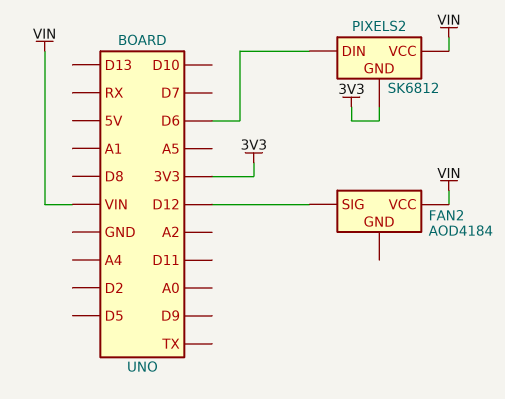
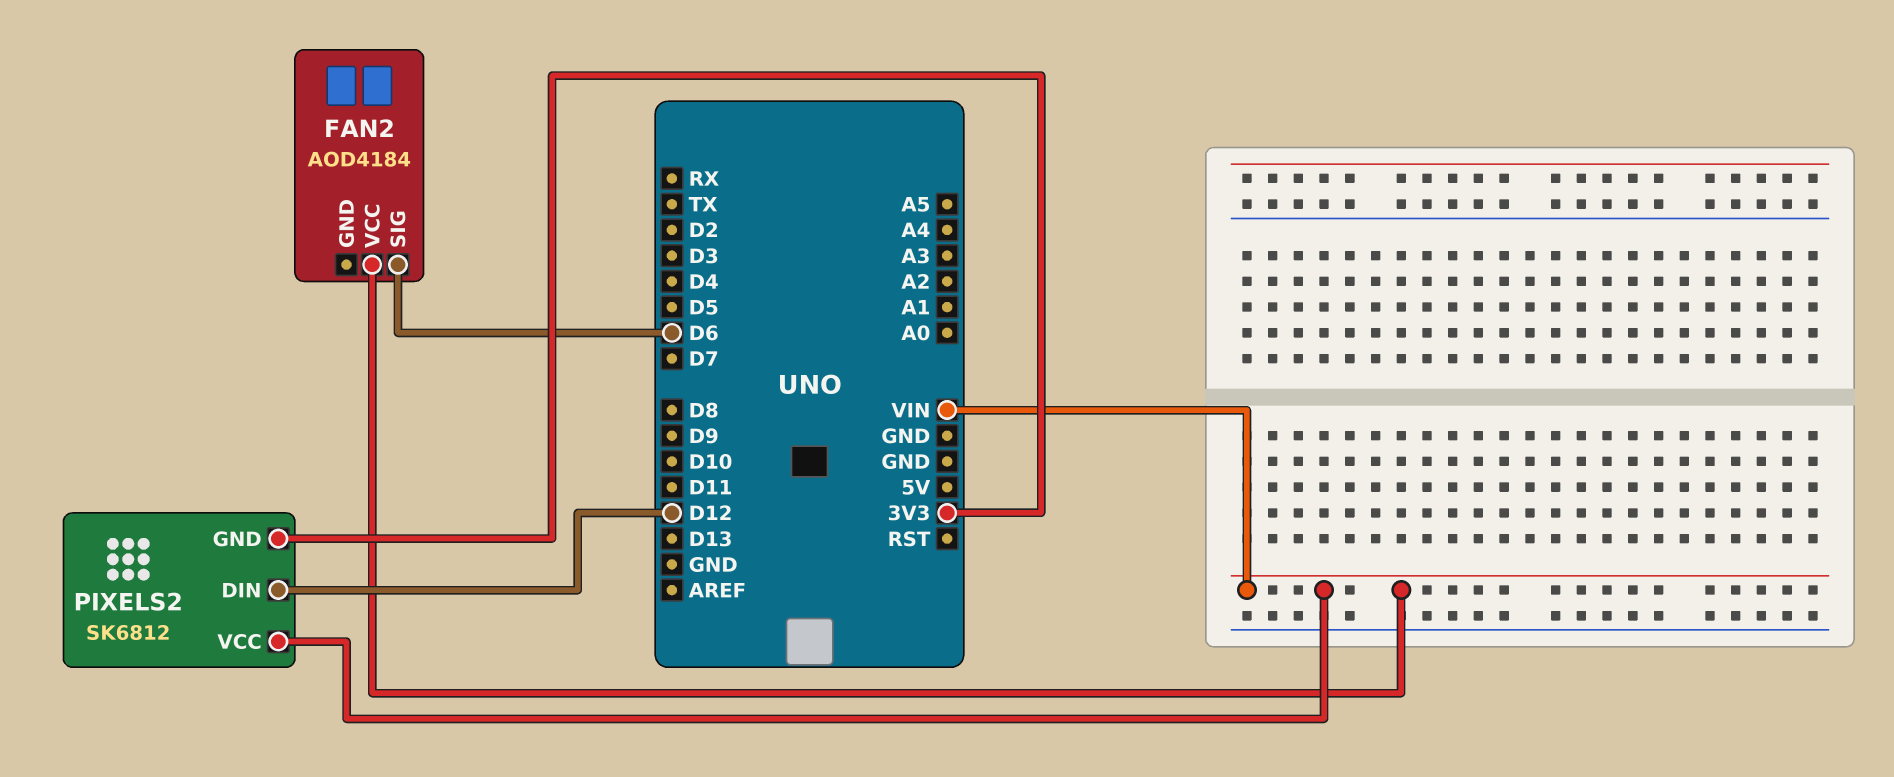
FAN2 pin SIG: D12 -> D6
PIXELS2 pin DIN: D6 -> D12

